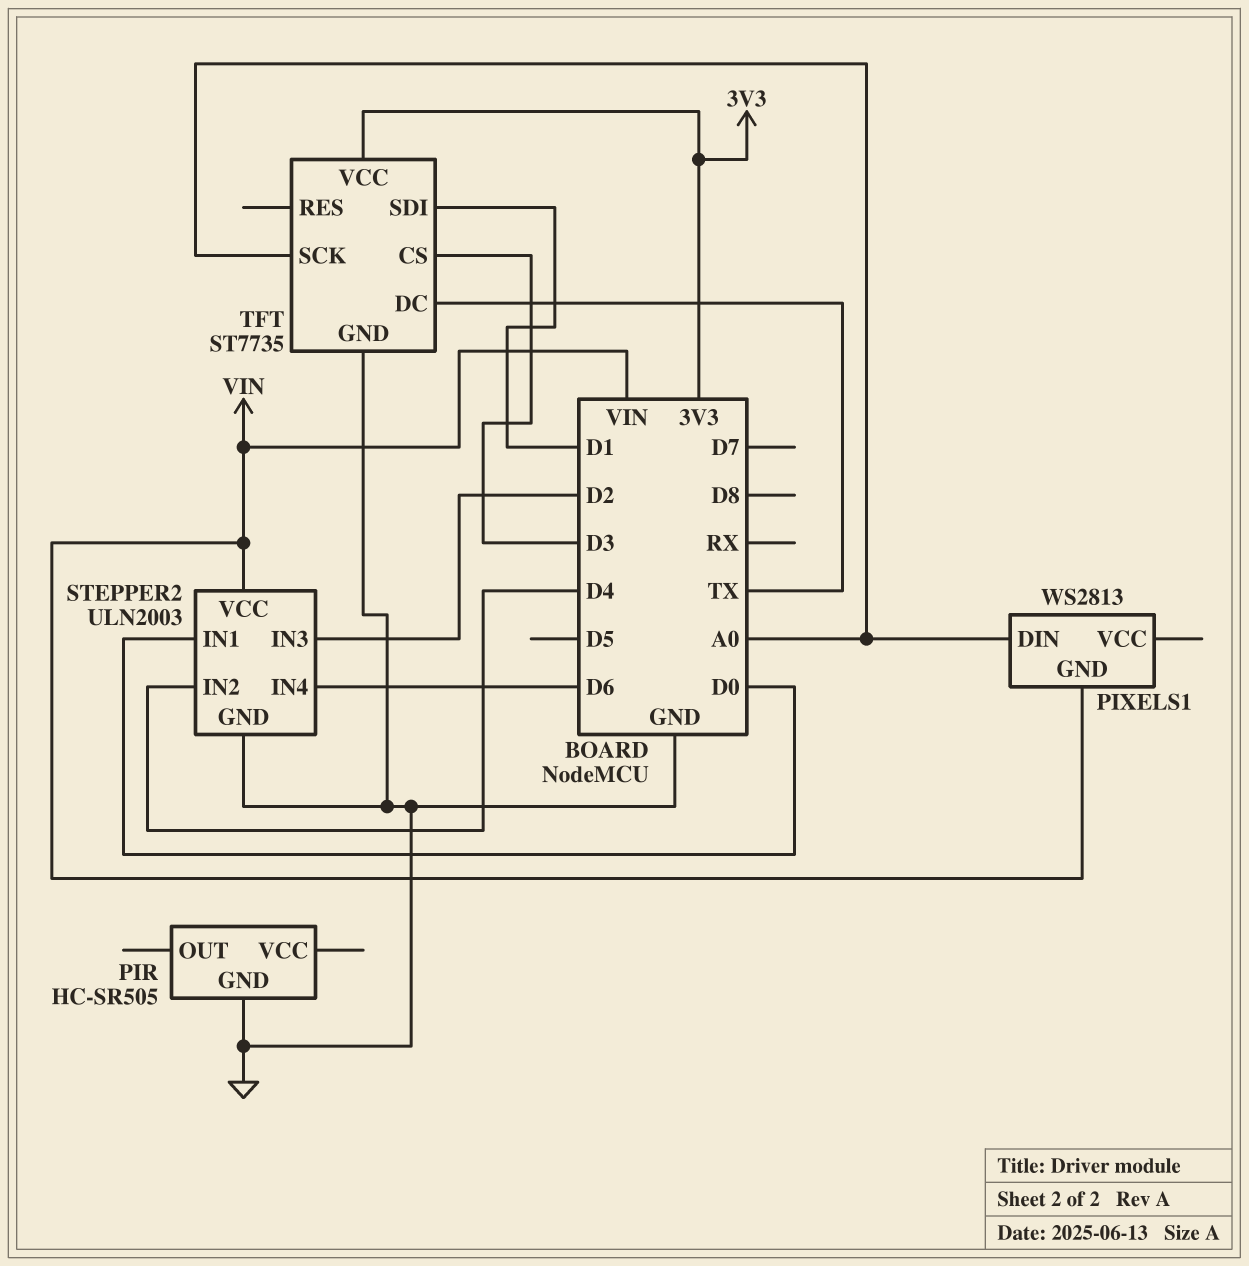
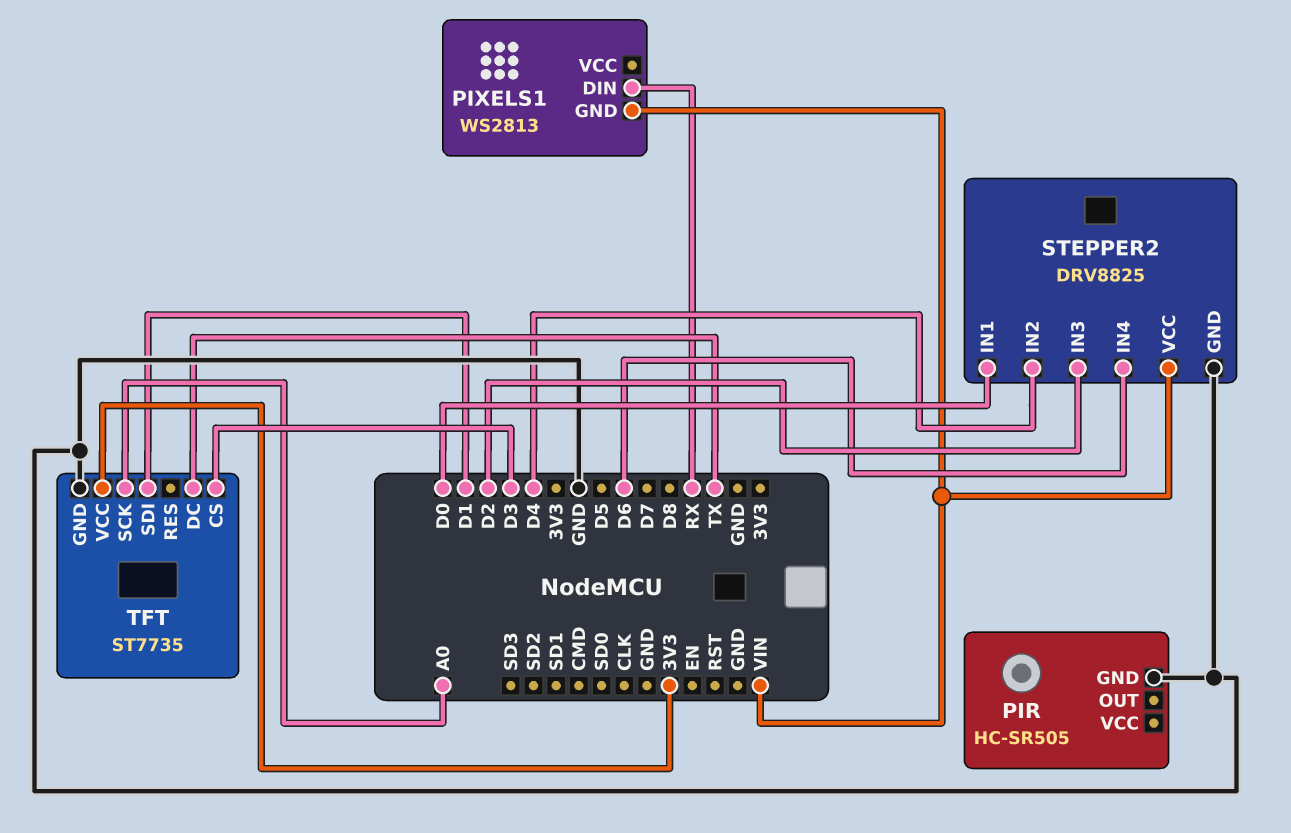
PIXELS1 pin DIN: A0 -> RX
STEPPER2: ULN2003 -> DRV8825

